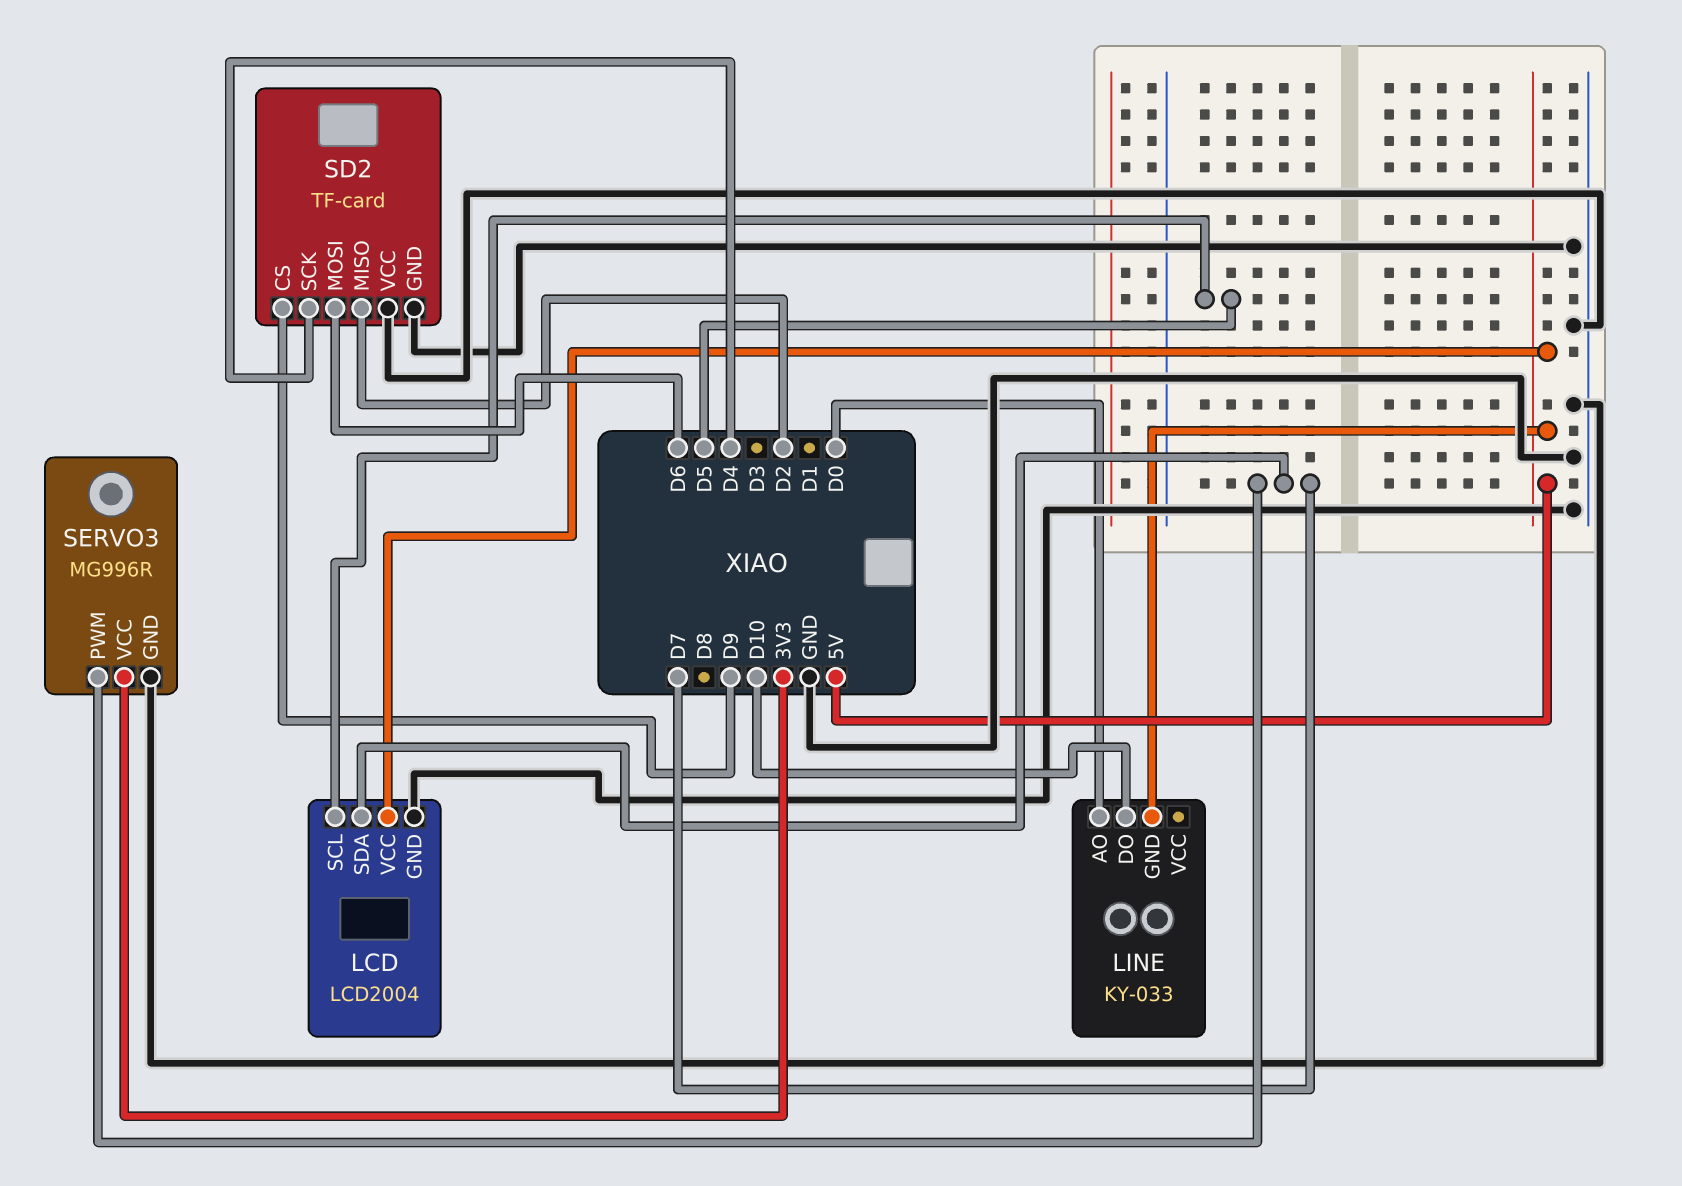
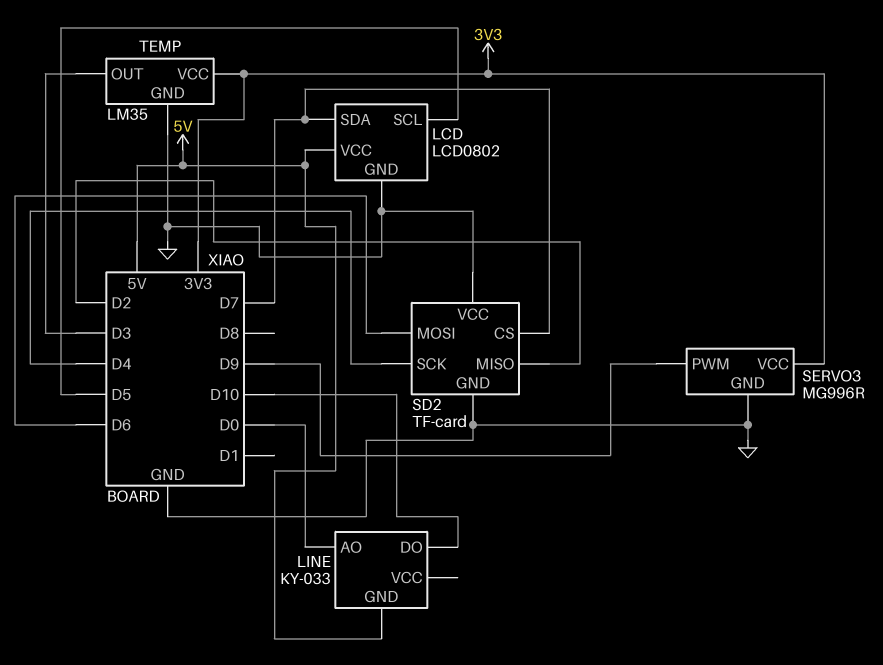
LCD: LCD2004 -> LCD0802
SD2 pin CS: D9 -> D7
SERVO3 pin PWM: D7 -> D9
TEMP: none -> LM35
TEMP pin GND: none -> GND
TEMP pin OUT: none -> D3
TEMP pin VCC: none -> 3V3

